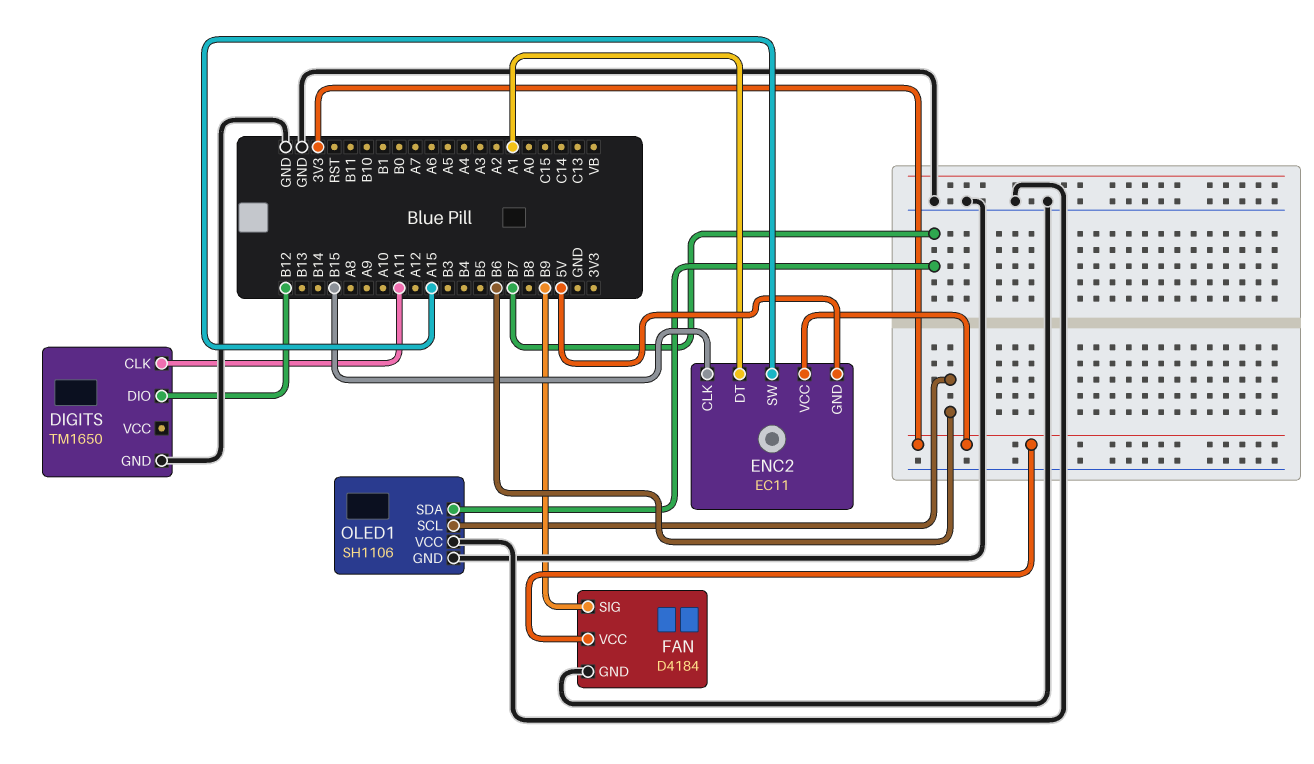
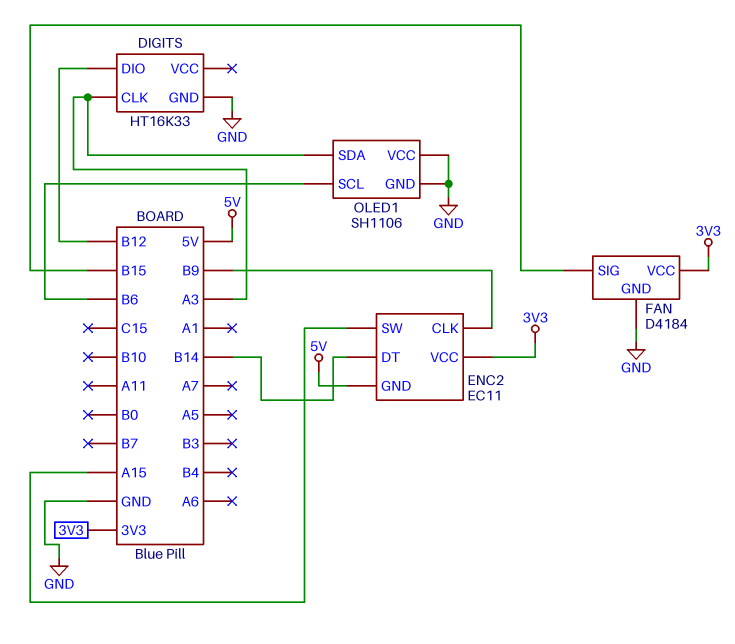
DIGITS: TM1650 -> HT16K33
DIGITS pin CLK: A11 -> A3
ENC2 pin CLK: B15 -> B9
ENC2 pin DT: A1 -> B14
FAN pin SIG: B9 -> B15
OLED1 pin SDA: B7 -> A3

